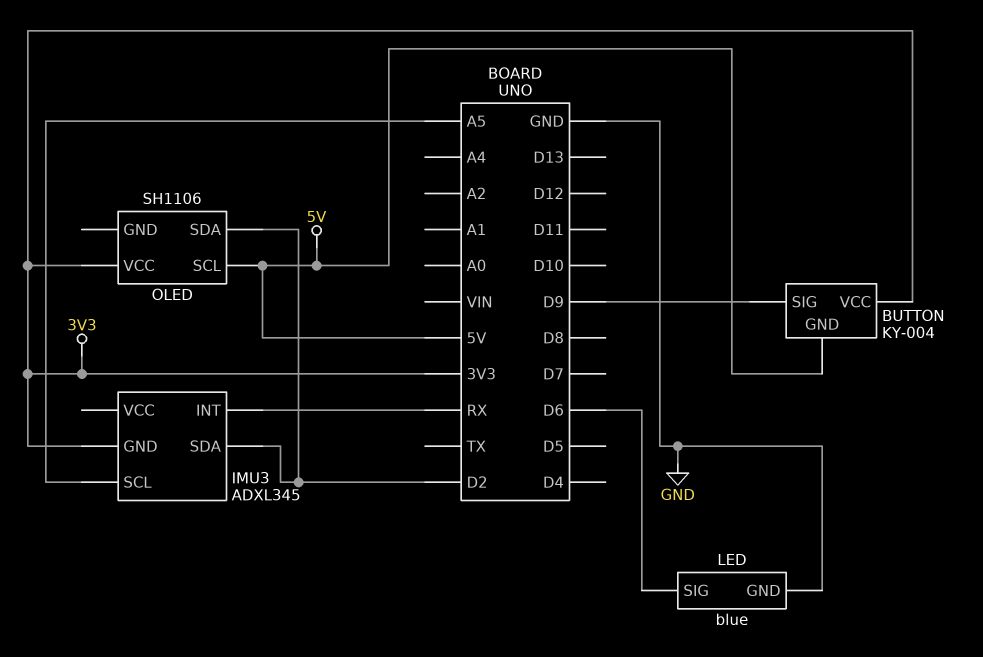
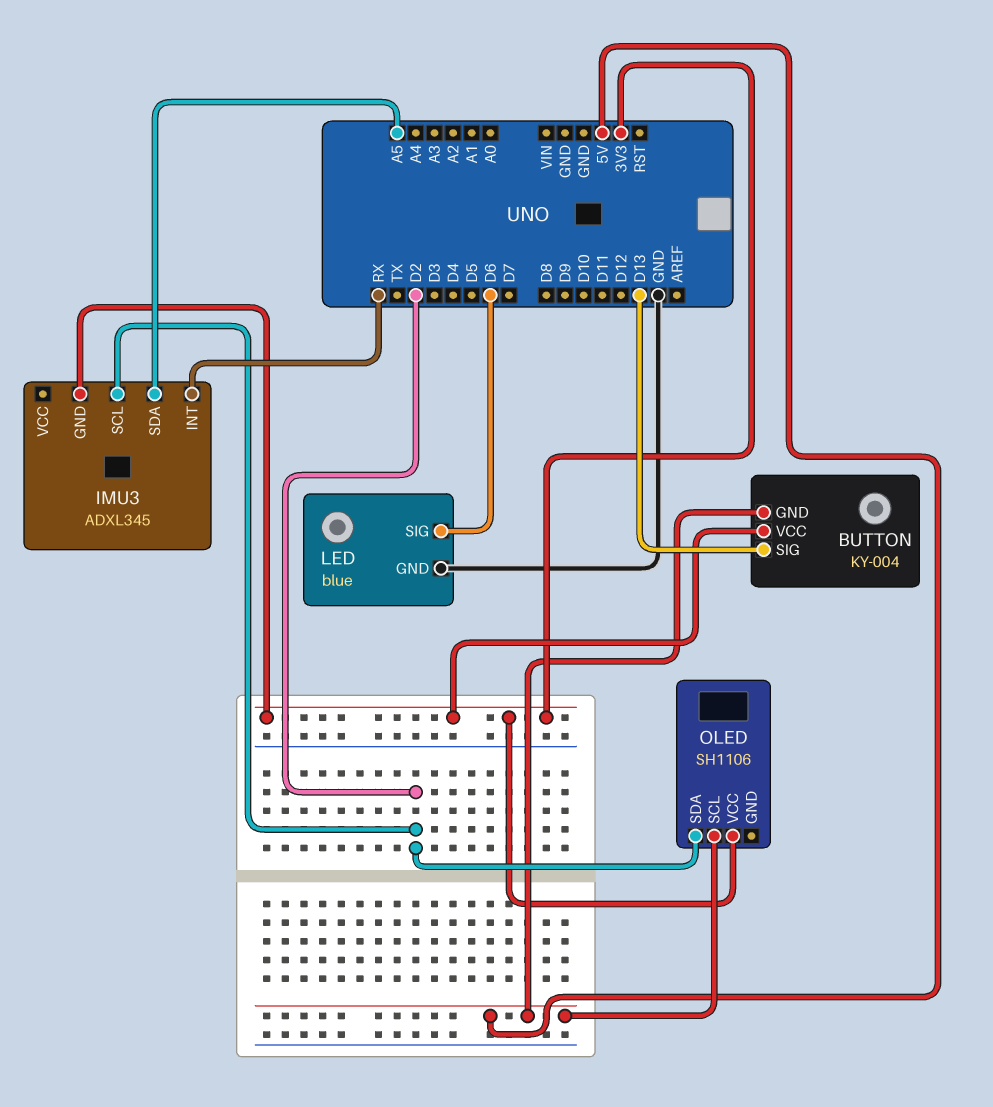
BUTTON pin SIG: D9 -> D13
IMU3 pin SCL: A5 -> D2
IMU3 pin SDA: D2 -> A5

